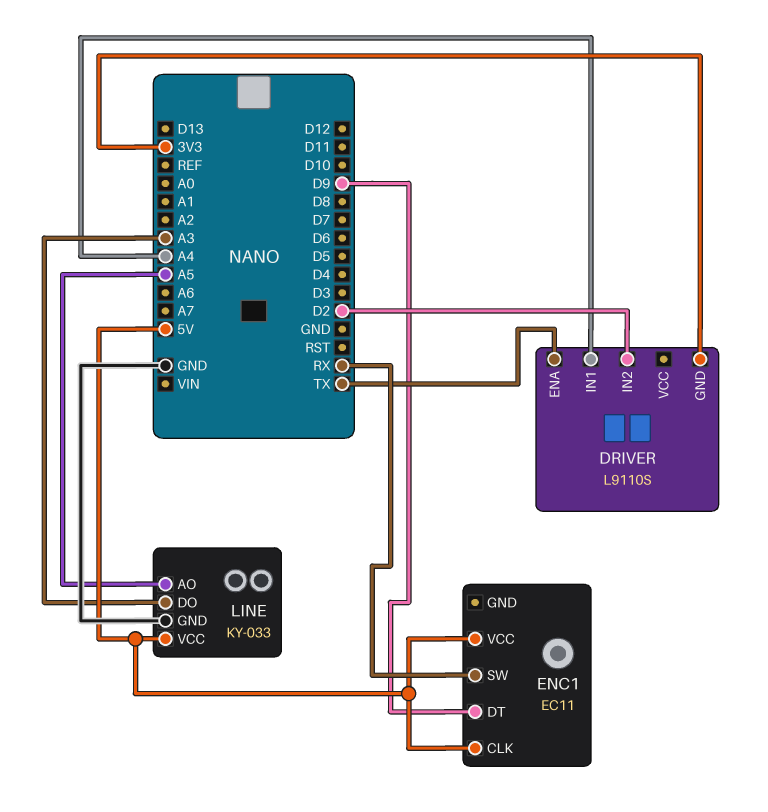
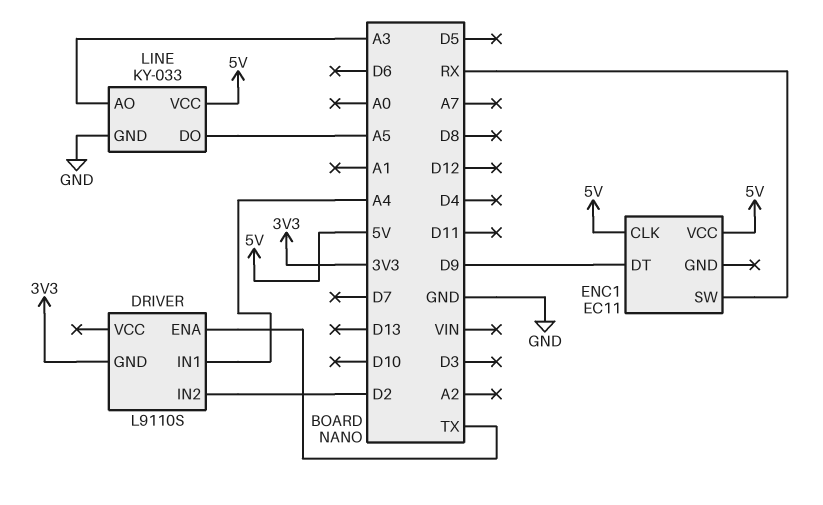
LINE pin AO: A5 -> A3
LINE pin DO: A3 -> A5

